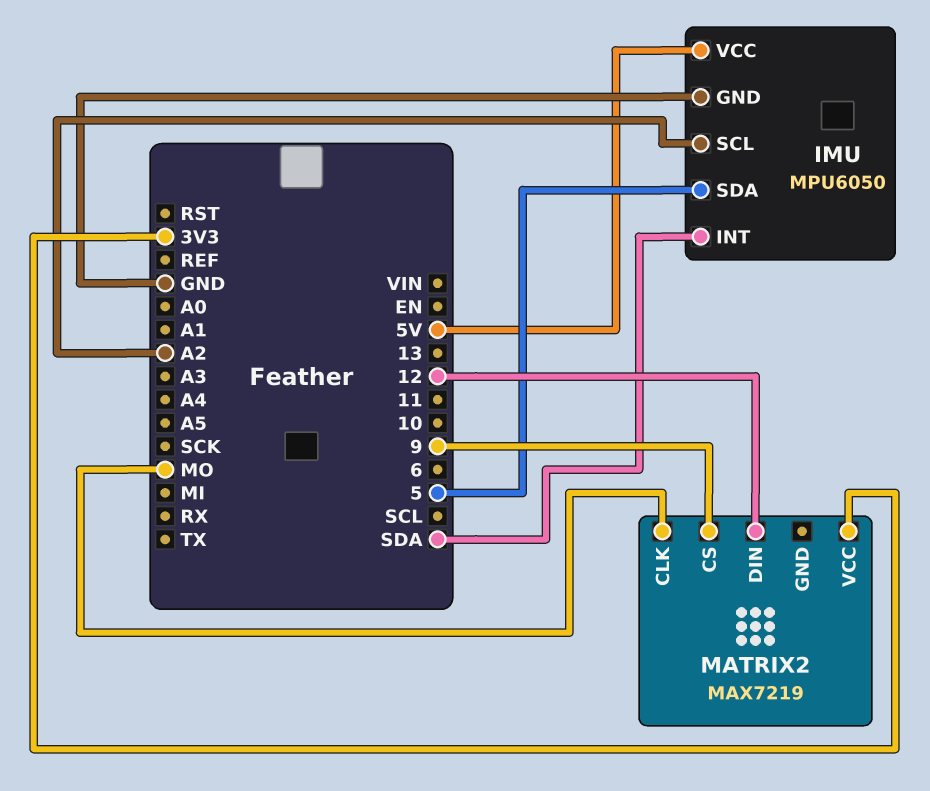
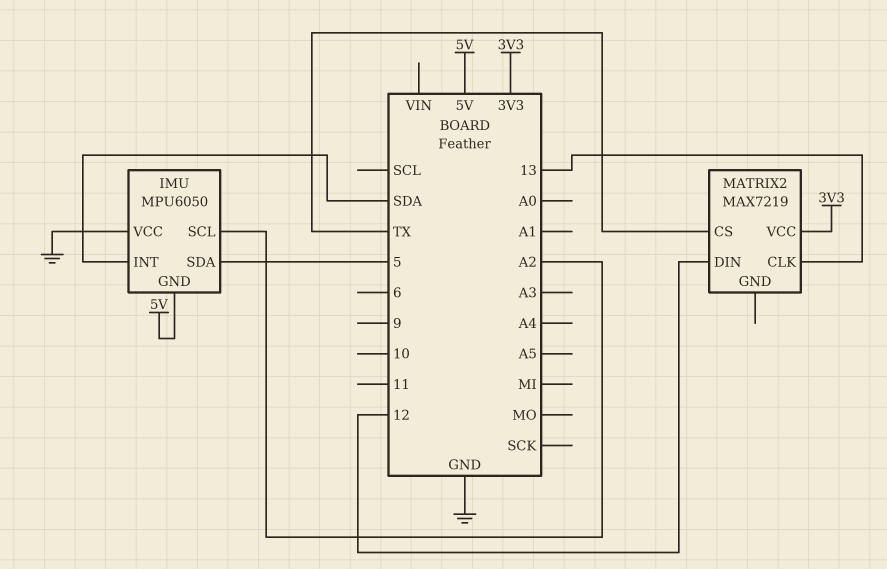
IMU pin GND: GND -> 5V
IMU pin VCC: 5V -> GND
MATRIX2 pin CLK: MO -> 13
MATRIX2 pin CS: 9 -> TX

